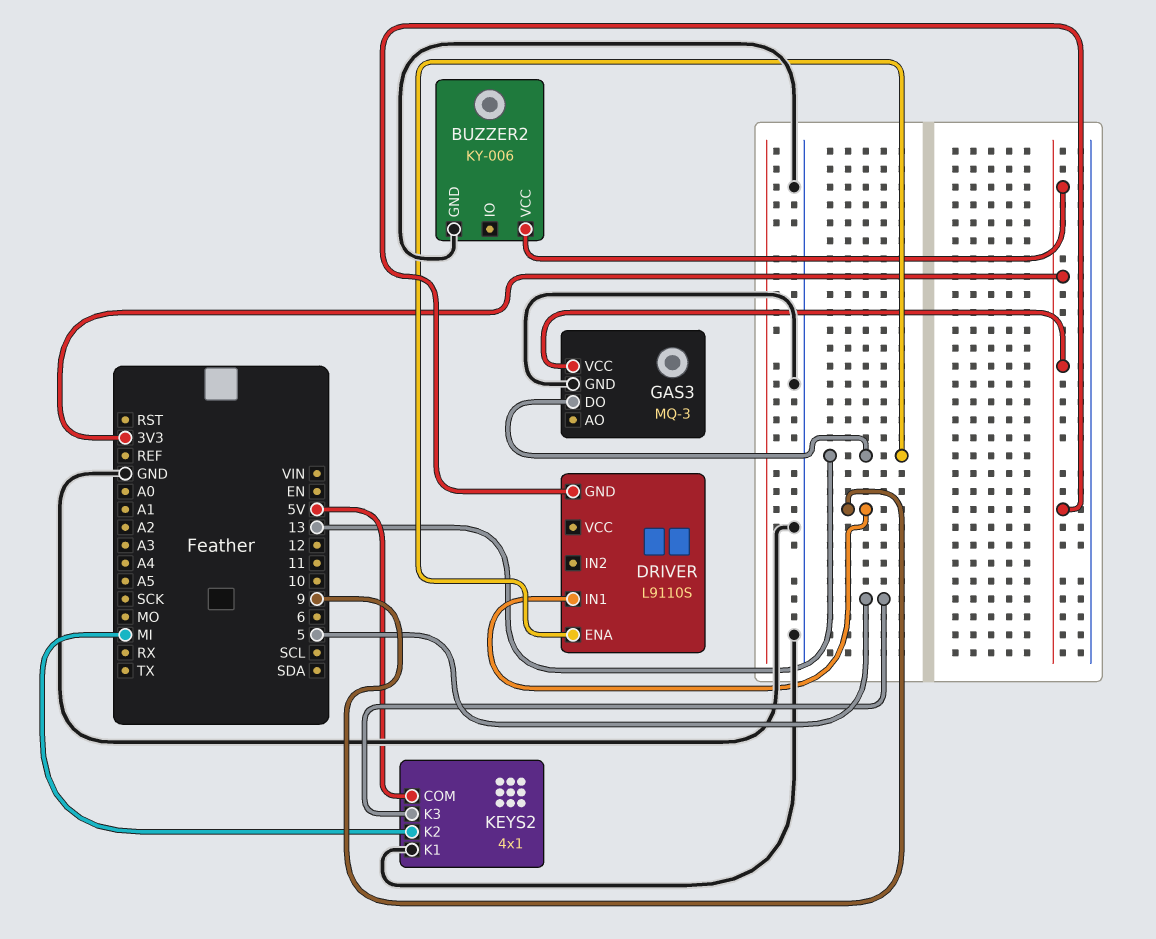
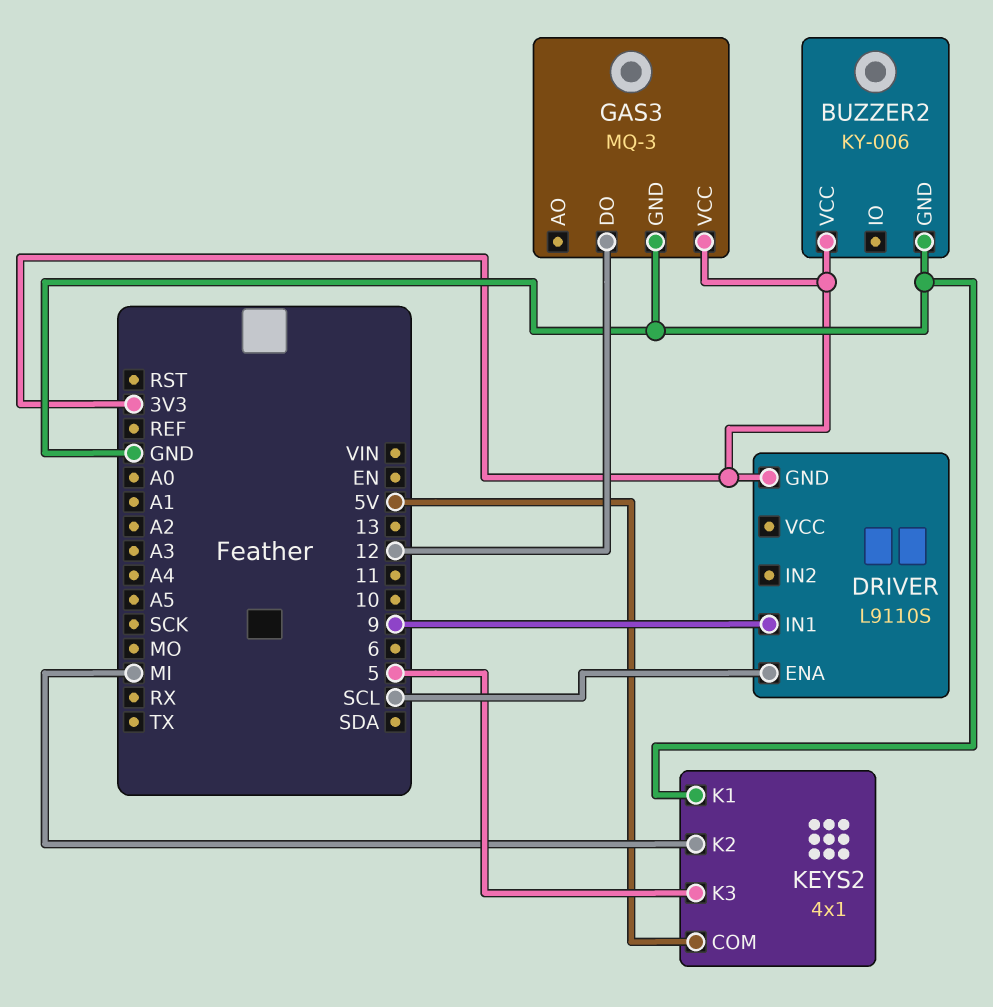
DRIVER pin ENA: 13 -> SCL
GAS3 pin DO: 13 -> 12

